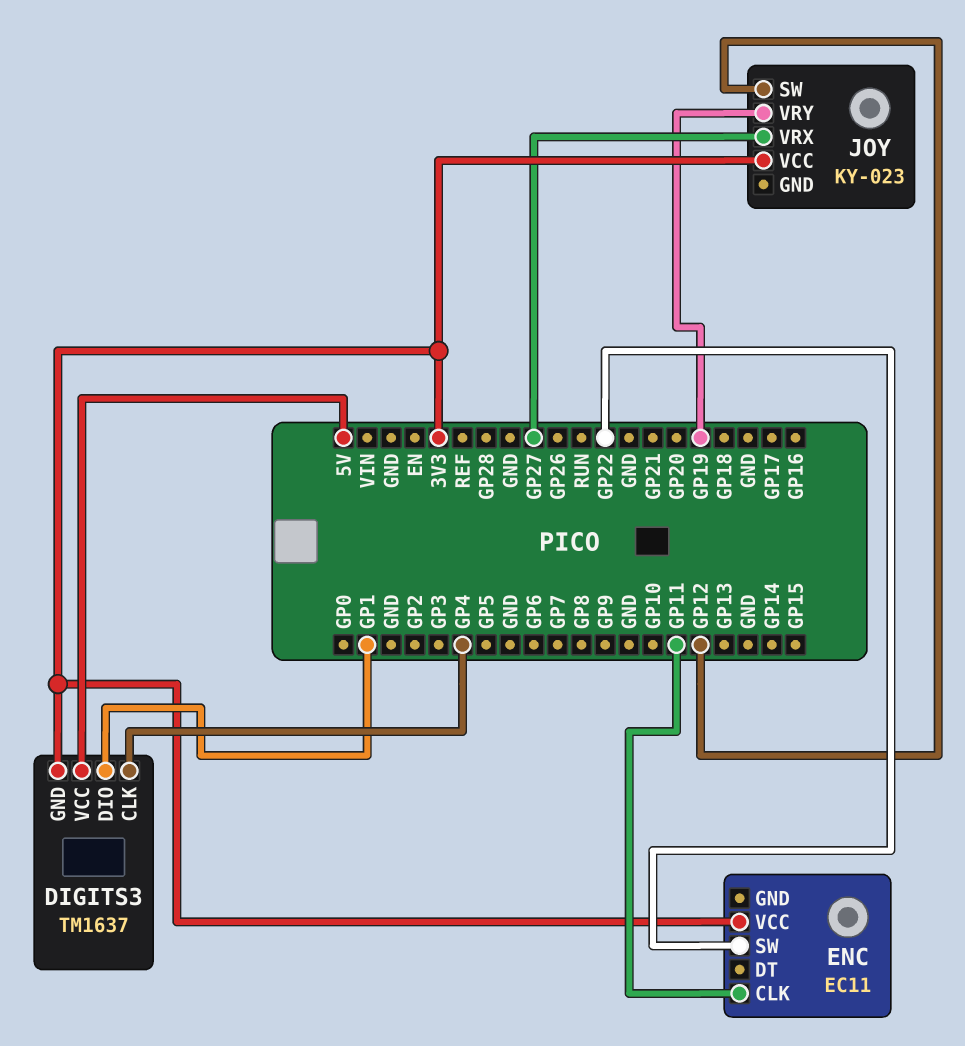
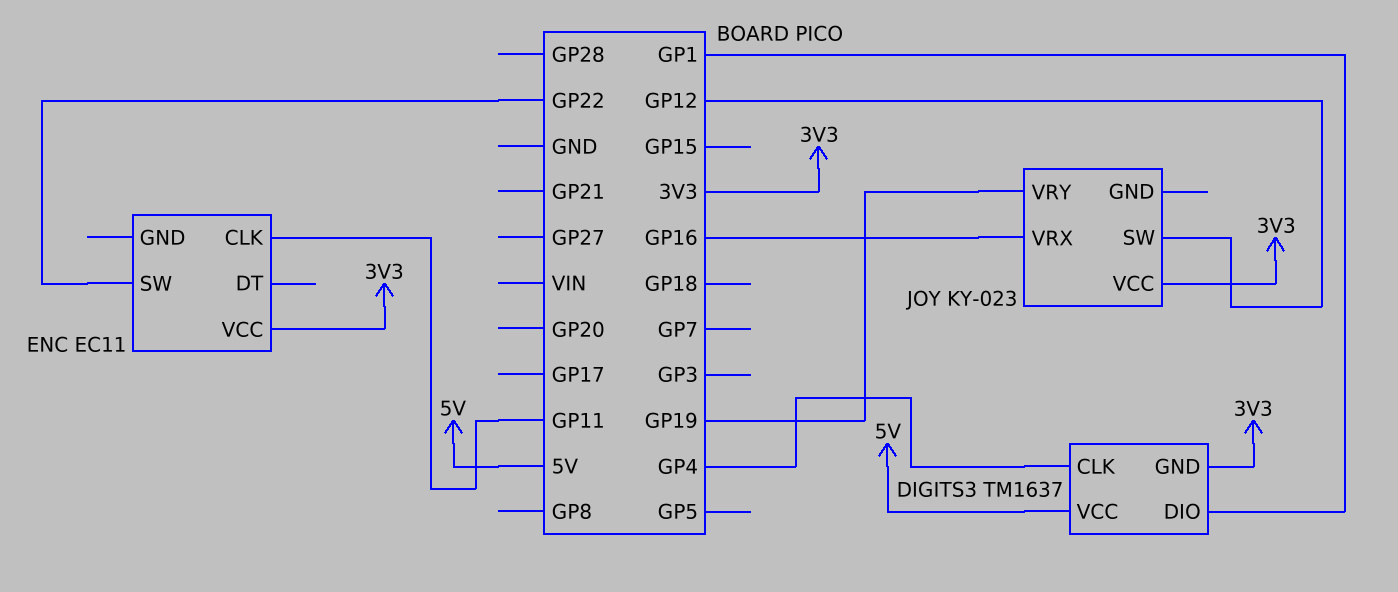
JOY pin VRX: GP27 -> GP16

